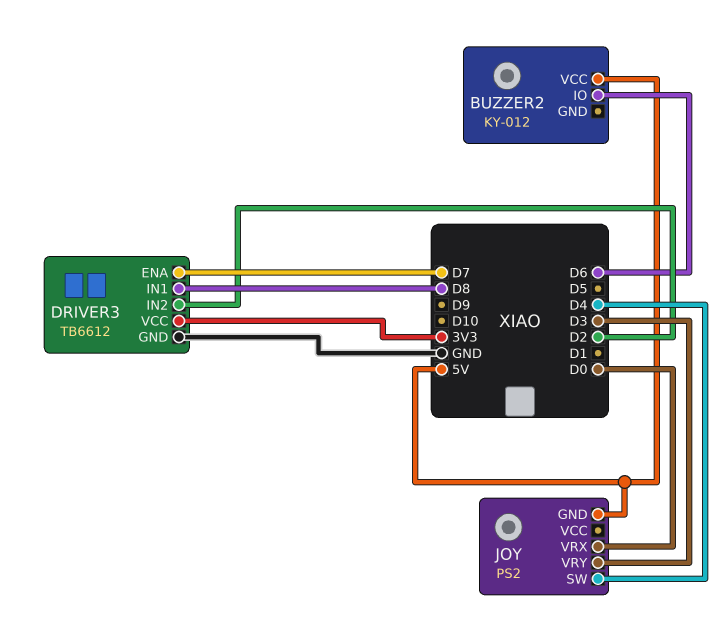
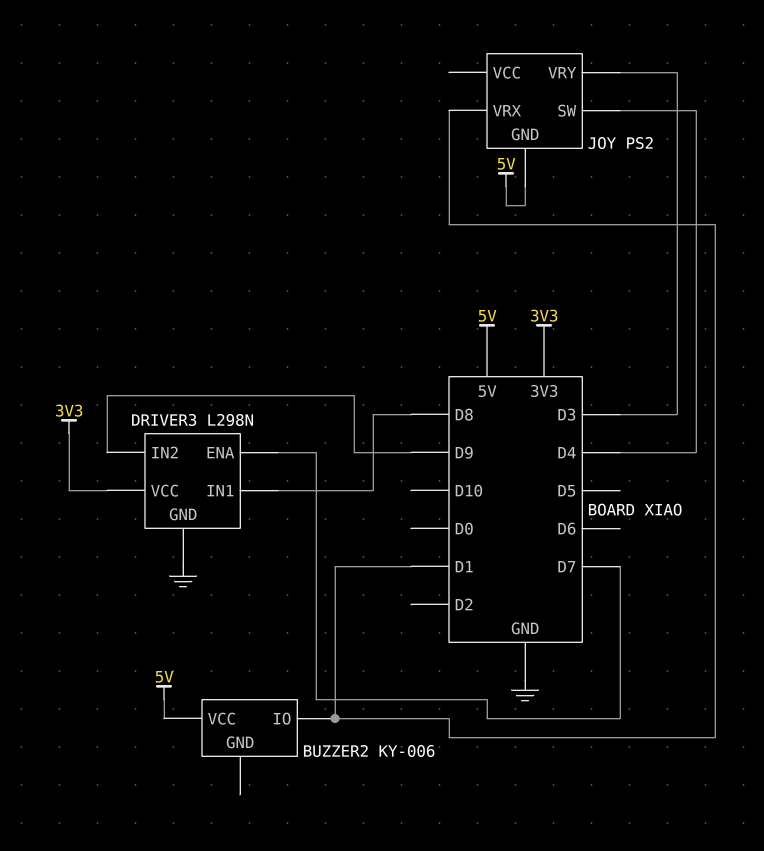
BUZZER2: KY-012 -> KY-006
BUZZER2 pin IO: D6 -> D1
DRIVER3: TB6612 -> L298N
DRIVER3 pin IN2: D2 -> D9
JOY pin VRX: D0 -> D1

